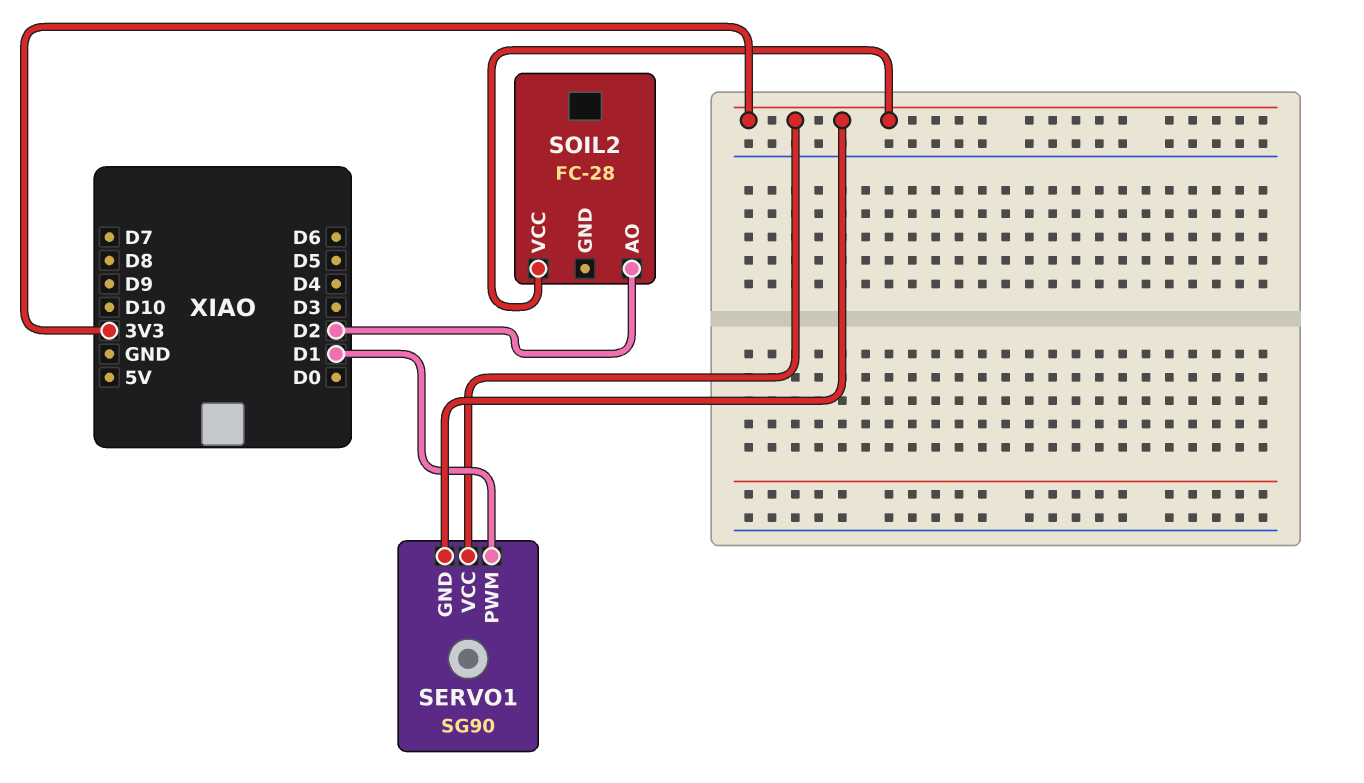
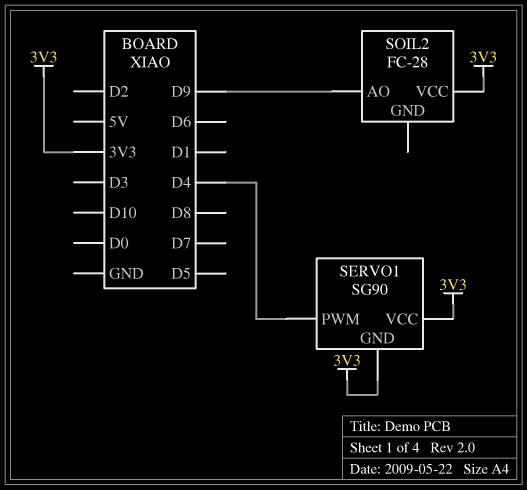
SERVO1 pin PWM: D1 -> D4
SOIL2 pin AO: D2 -> D9

